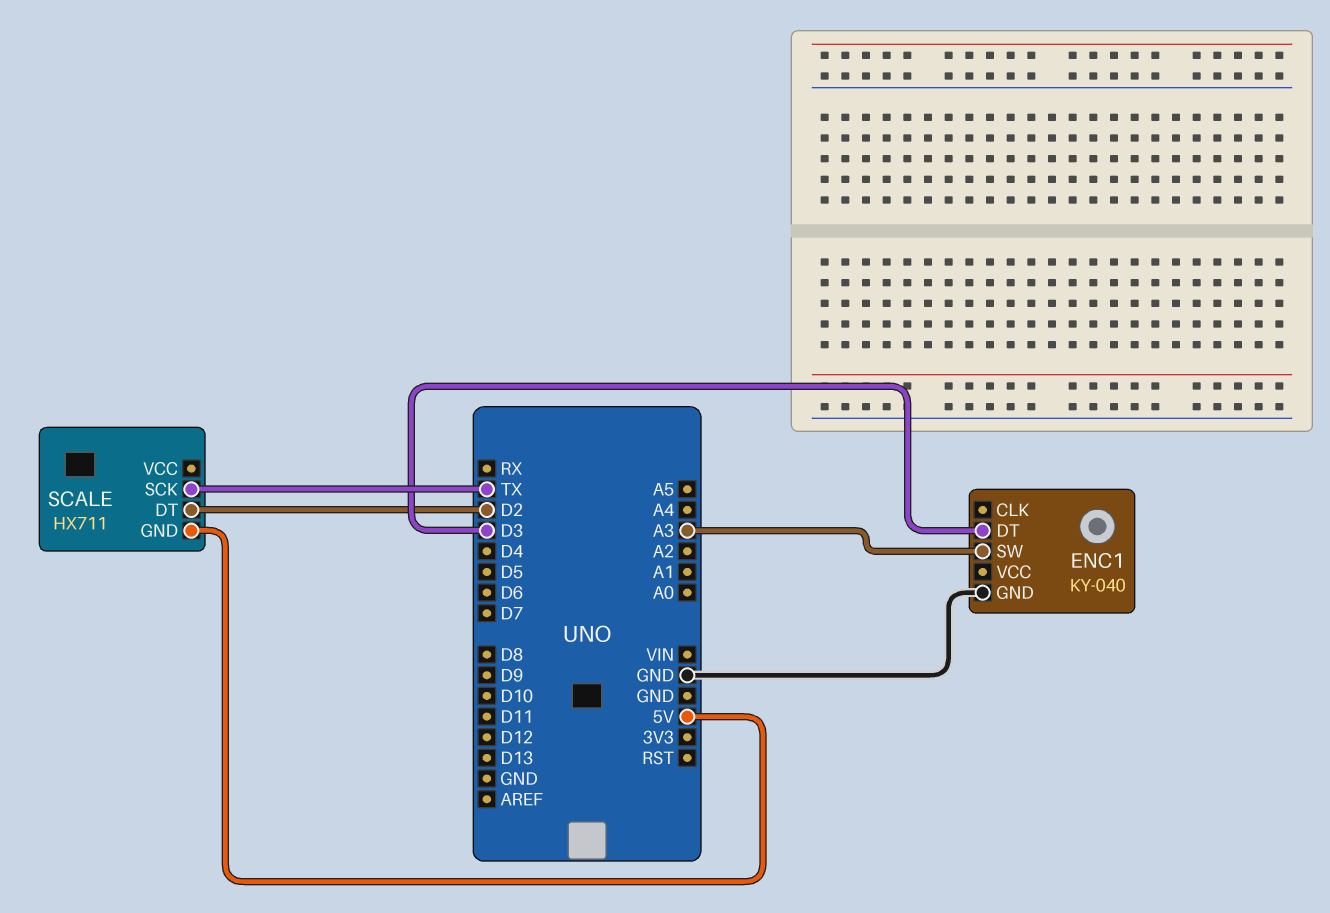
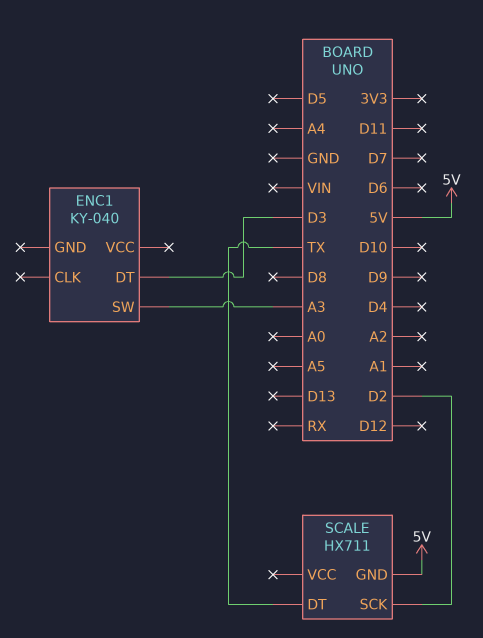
ENC1 pin GND: GND -> none
SCALE pin DT: D2 -> TX
SCALE pin SCK: TX -> D2

